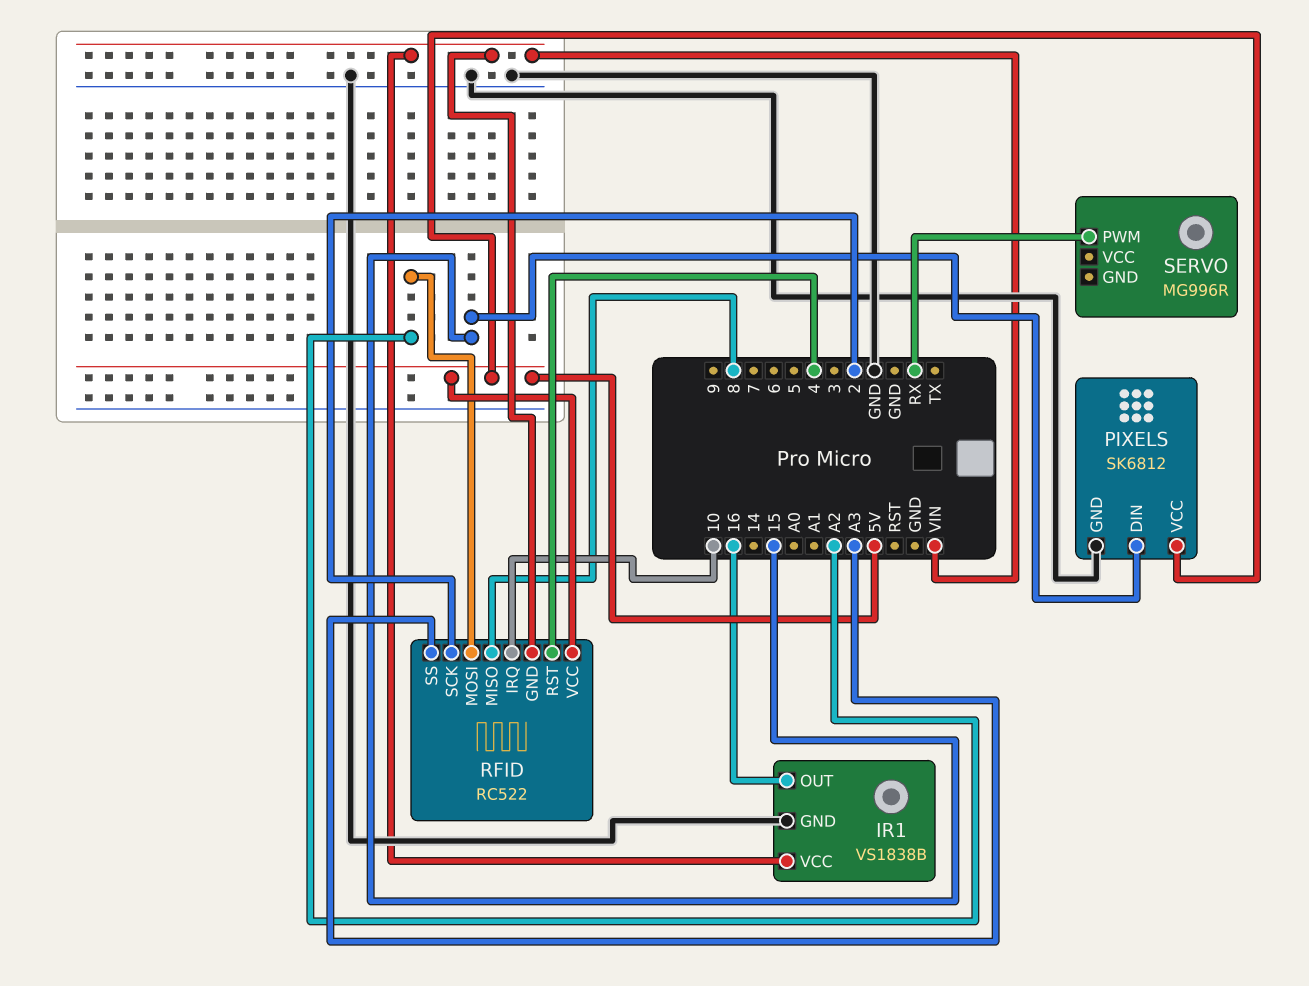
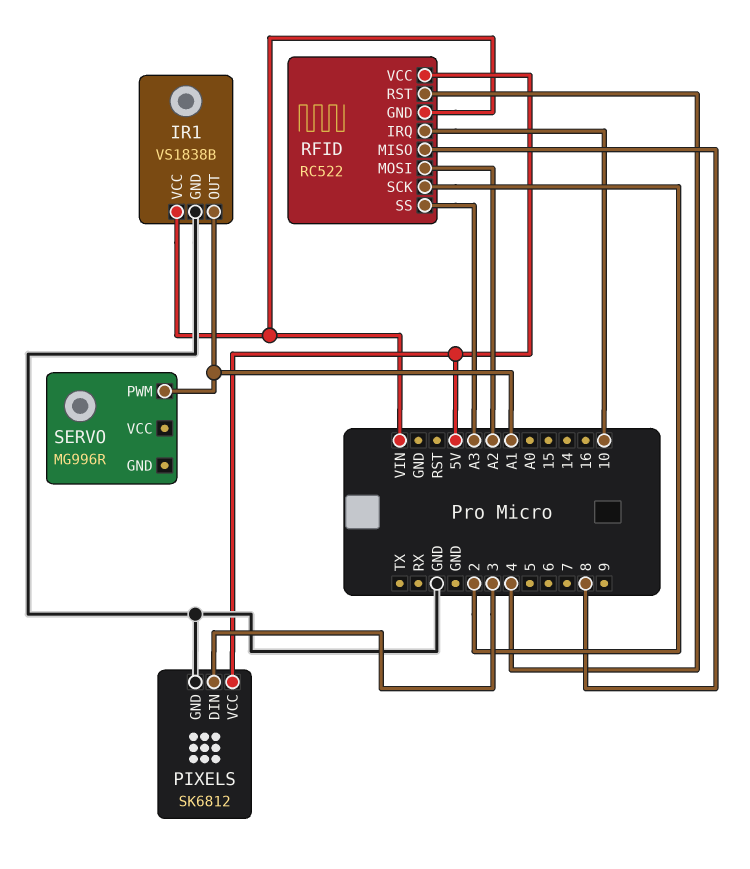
IR1 pin OUT: 16 -> A1
PIXELS pin DIN: 15 -> 3
SERVO pin PWM: RX -> A1

